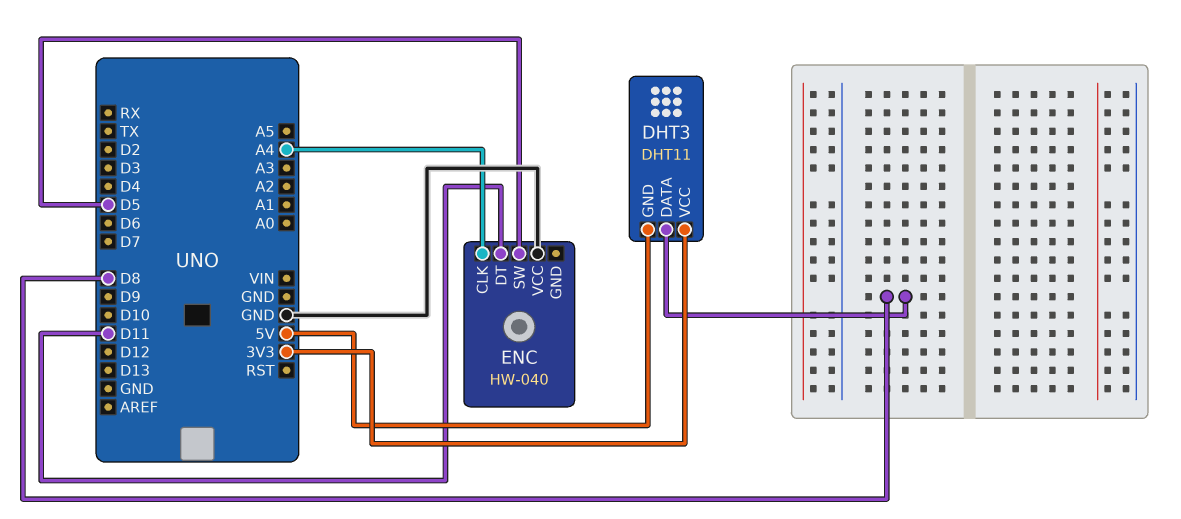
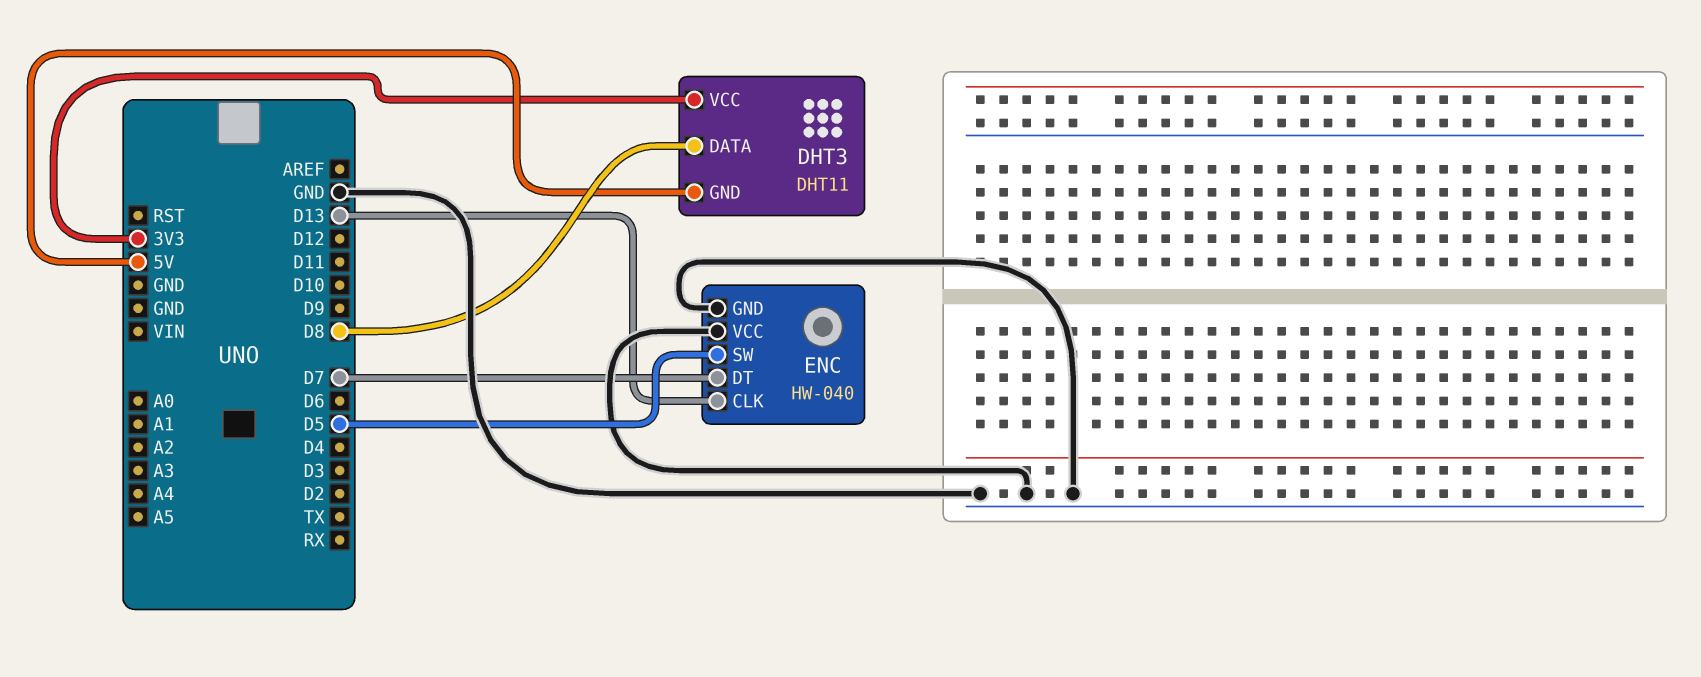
ENC pin CLK: A4 -> D13
ENC pin DT: D11 -> D7
ENC pin GND: none -> GND

